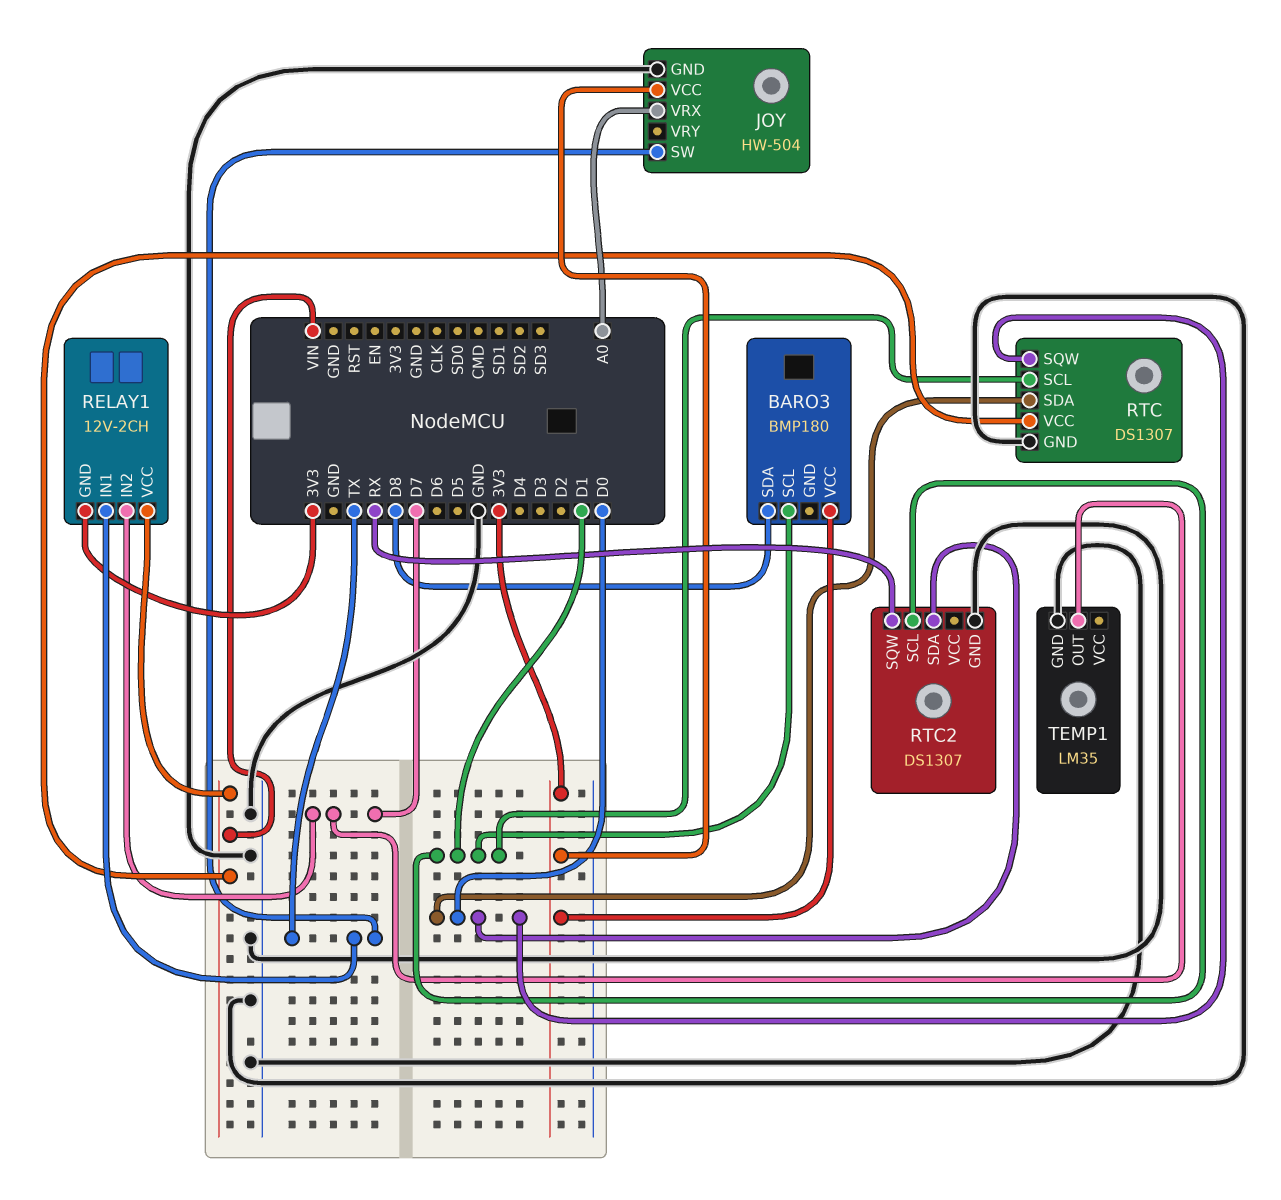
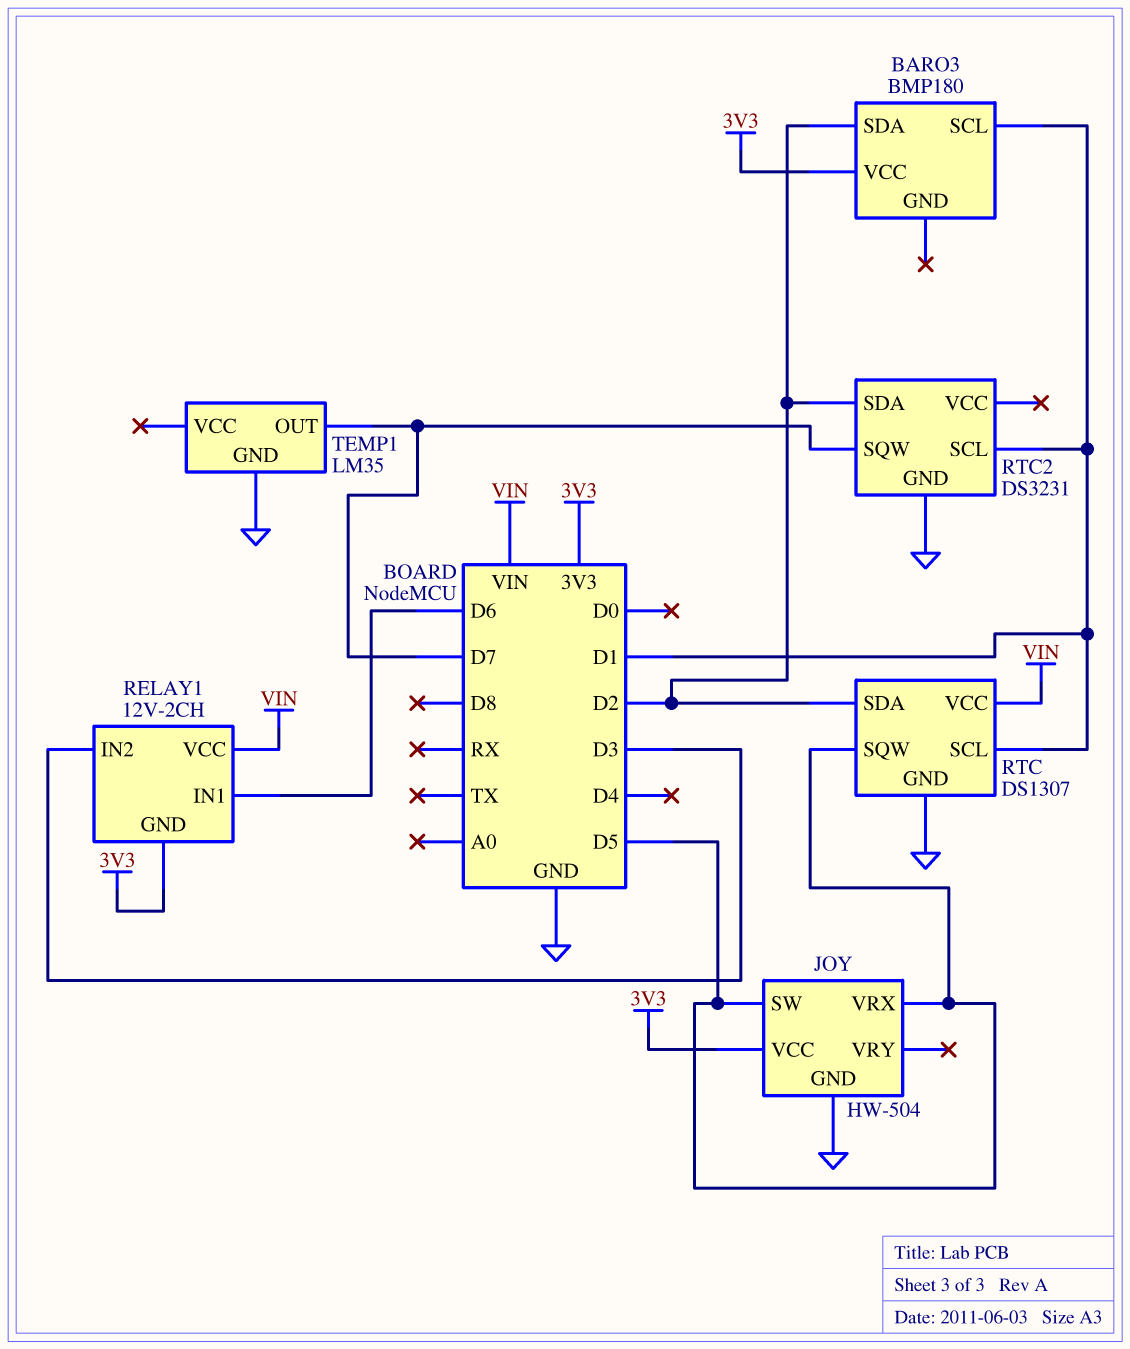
BARO3 pin SDA: D8 -> D2
JOY pin SW: TX -> D5
JOY pin VRX: A0 -> D5
RELAY1 pin IN1: TX -> D6
RELAY1 pin IN2: D7 -> D3
RTC pin SDA: D0 -> D2
RTC pin SQW: D0 -> D5
RTC2: DS1307 -> DS3231
RTC2 pin SDA: D0 -> D2
RTC2 pin SQW: RX -> D7

